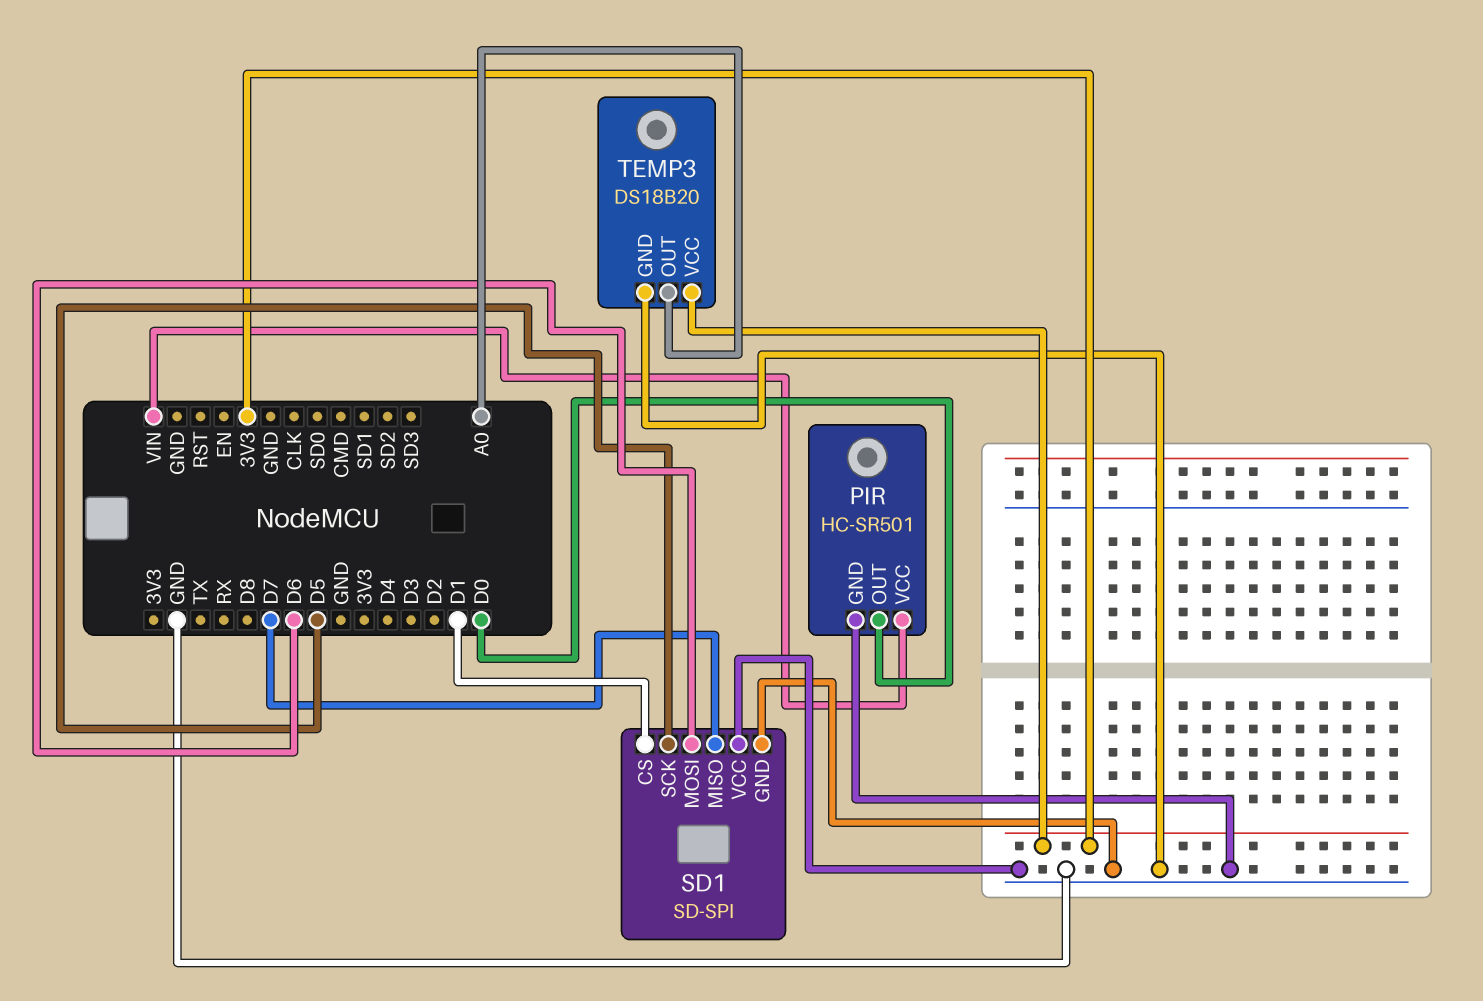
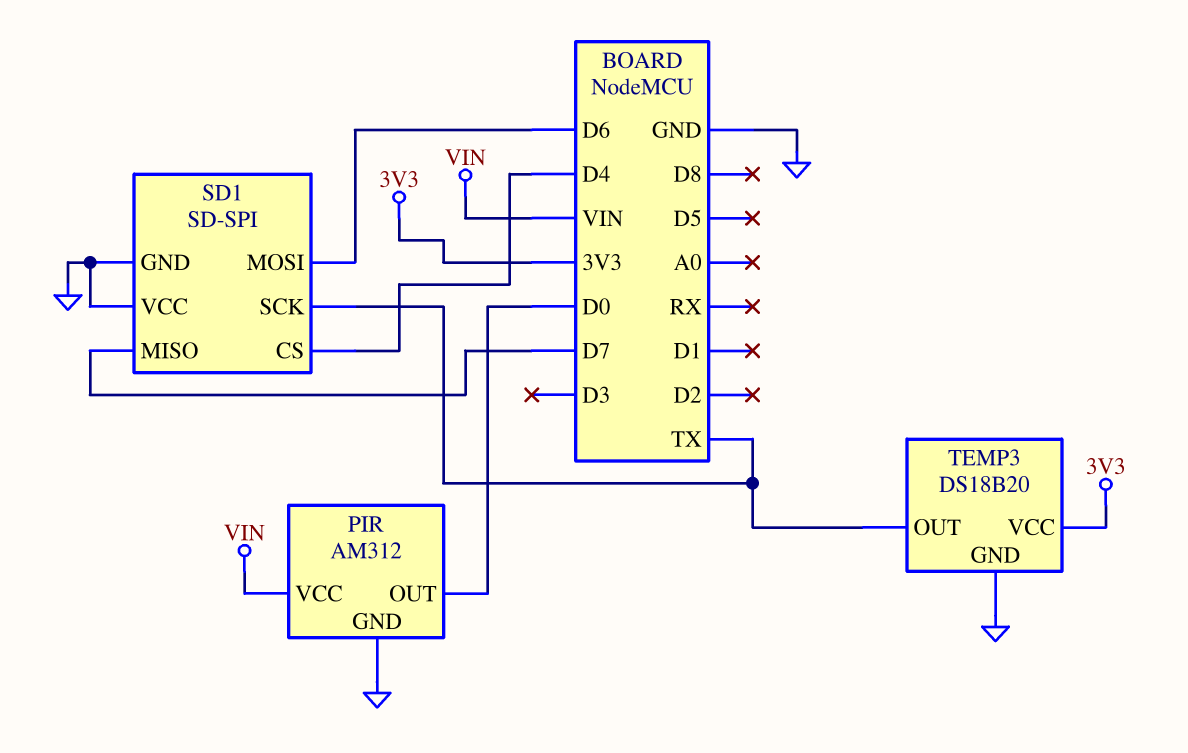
PIR: HC-SR501 -> AM312
SD1 pin CS: D1 -> D4
SD1 pin SCK: D5 -> TX
TEMP3 pin OUT: A0 -> TX

